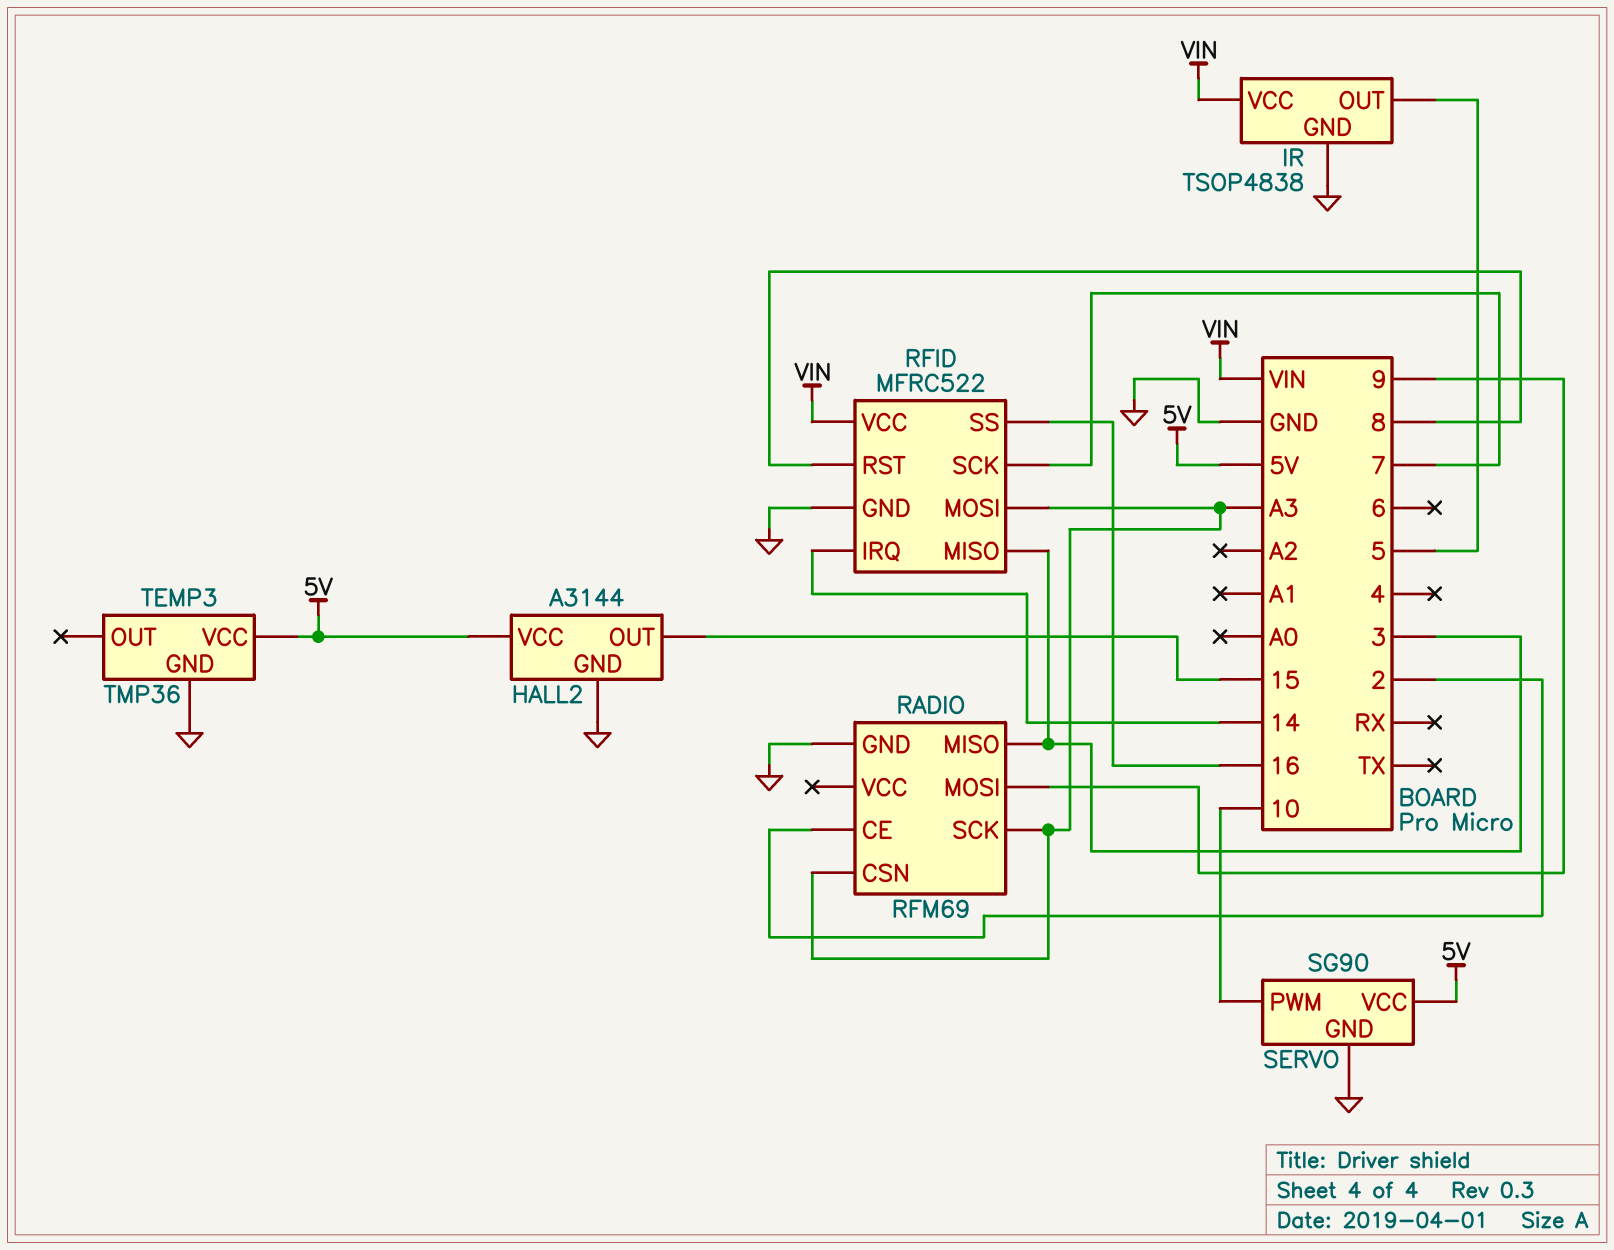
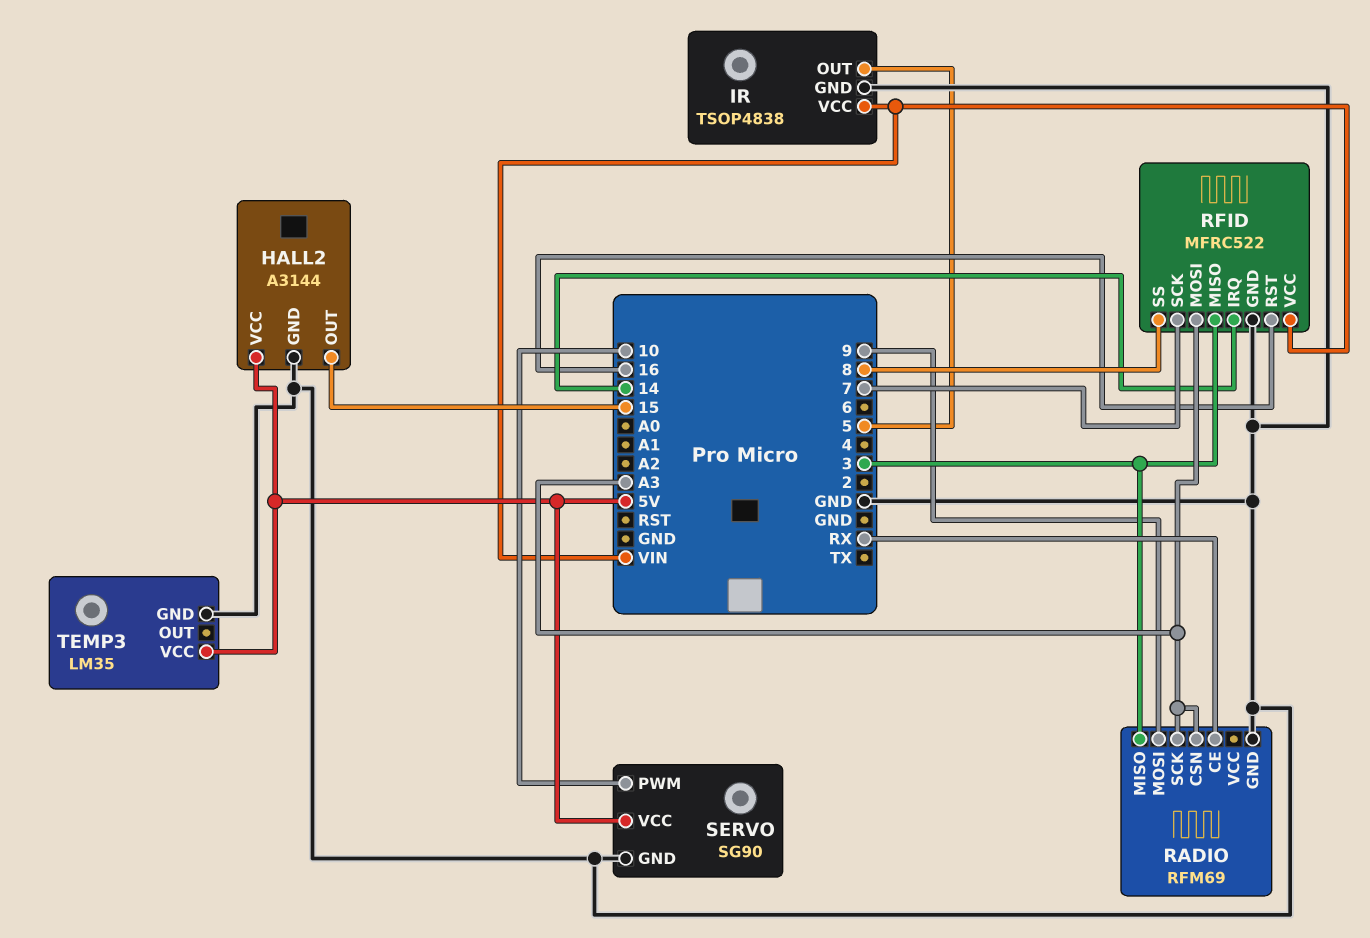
RADIO pin CE: 2 -> RX
RFID pin RST: 8 -> 16
RFID pin SS: 16 -> 8
TEMP3: TMP36 -> LM35

